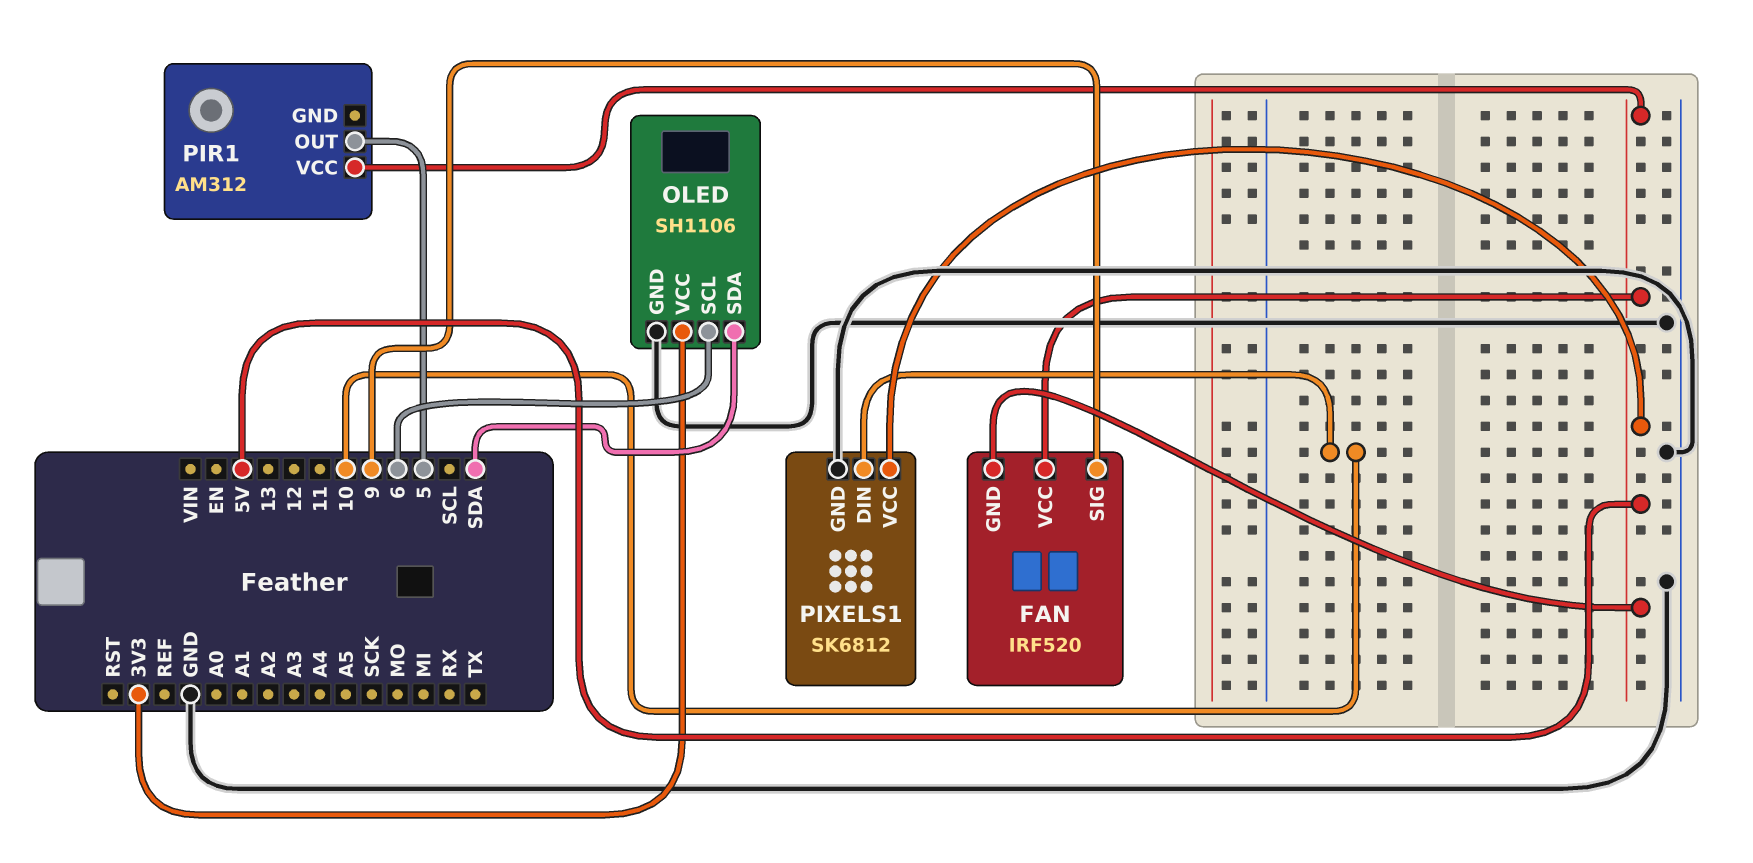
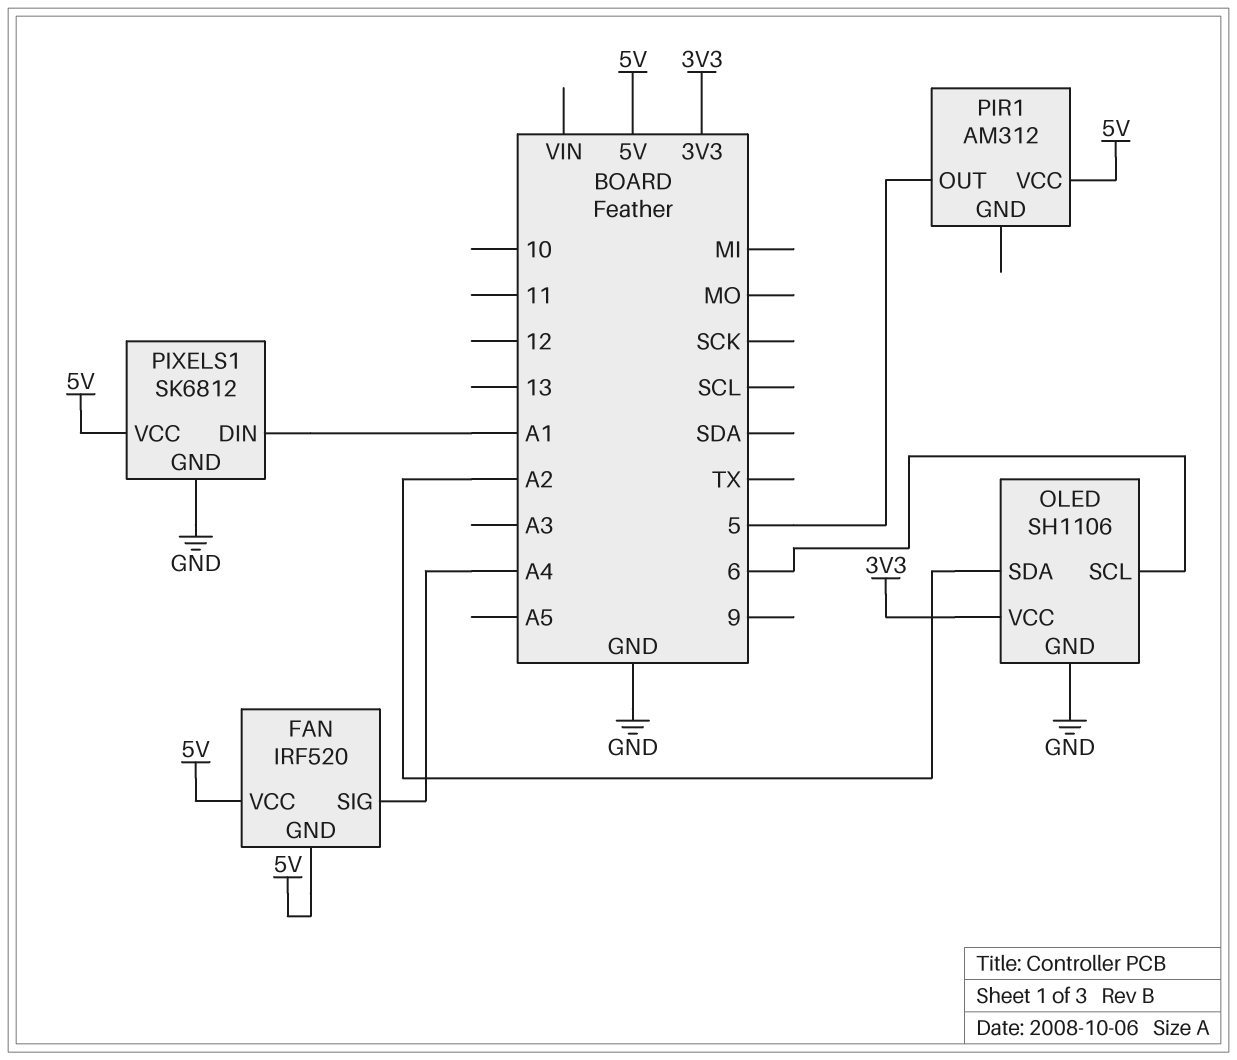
FAN pin SIG: 9 -> A4
OLED pin SDA: SDA -> A2
PIXELS1 pin DIN: 10 -> A1

